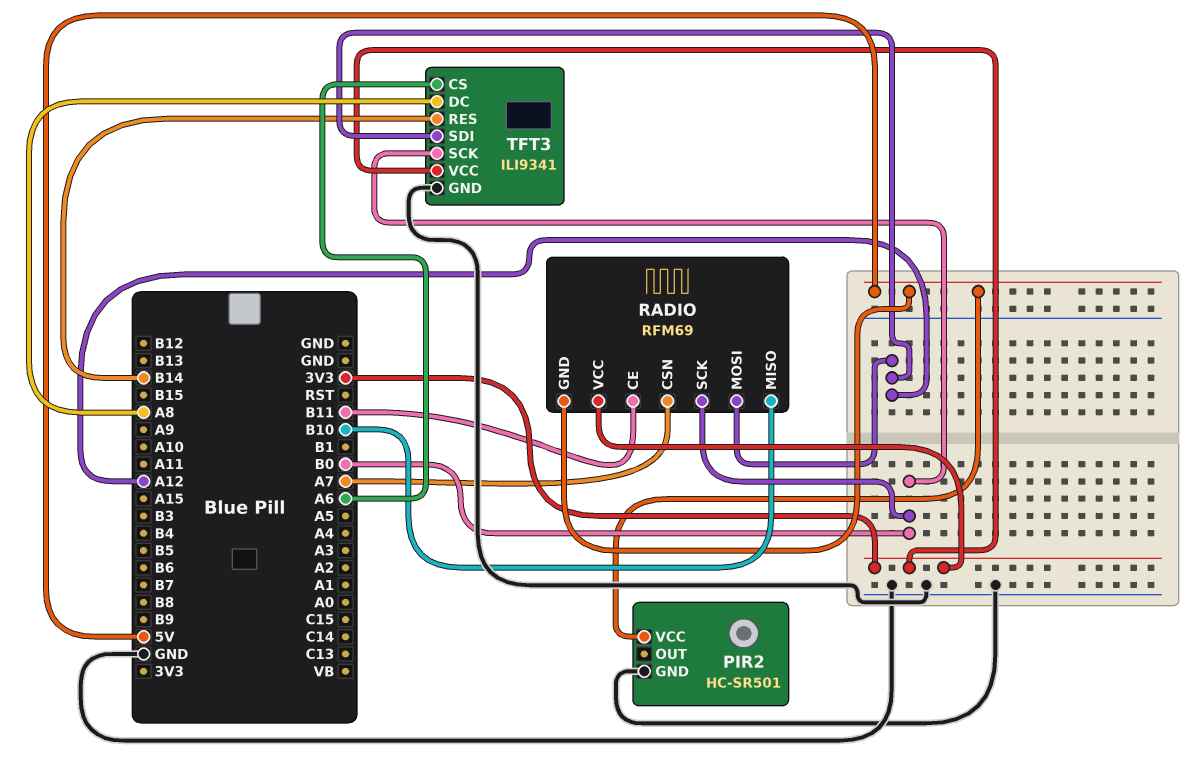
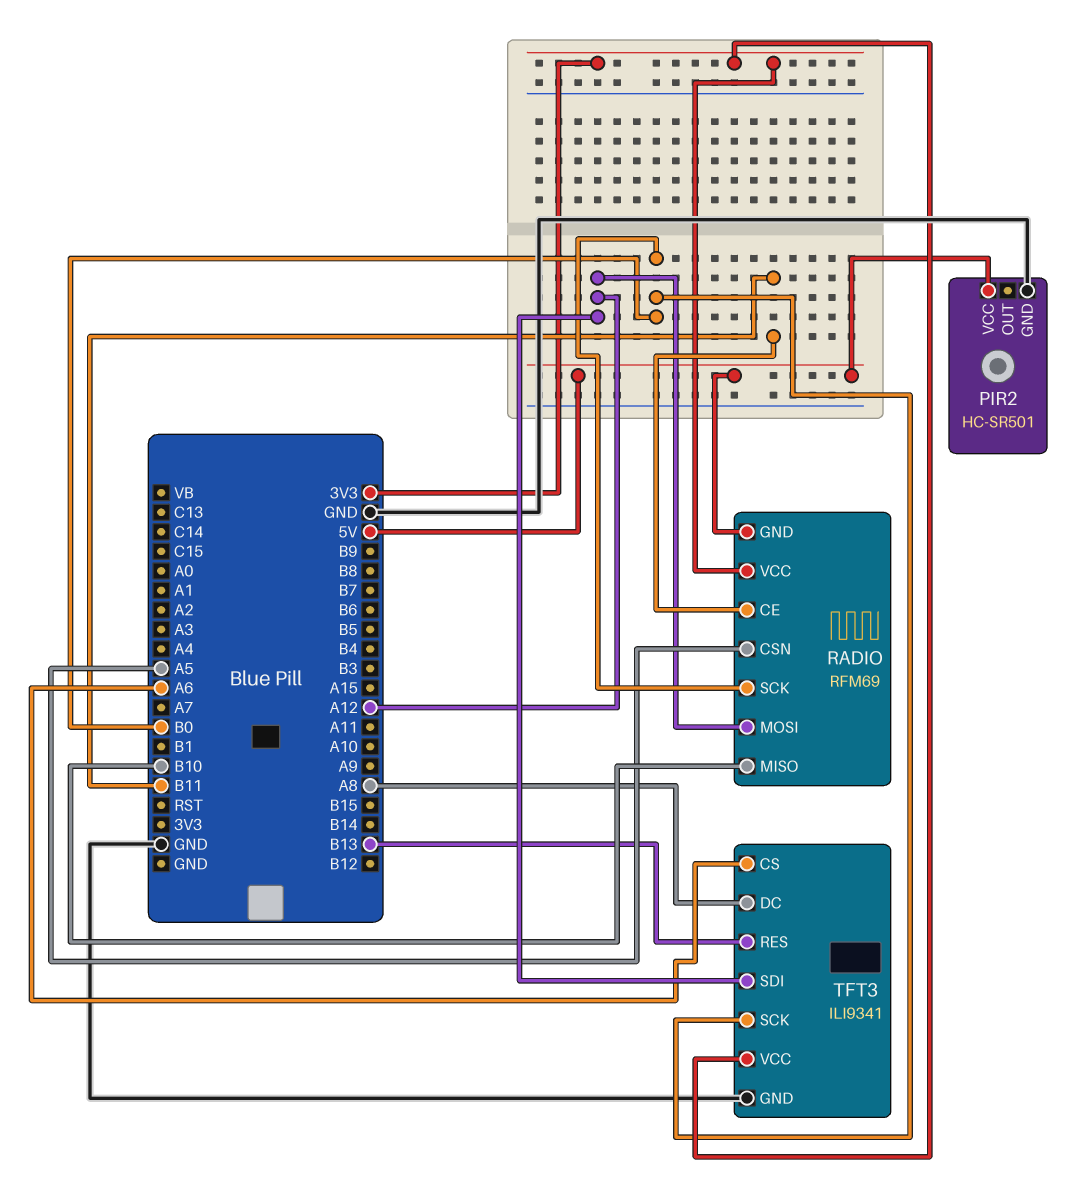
RADIO pin CSN: A7 -> A5
TFT3 pin RES: B14 -> B13

